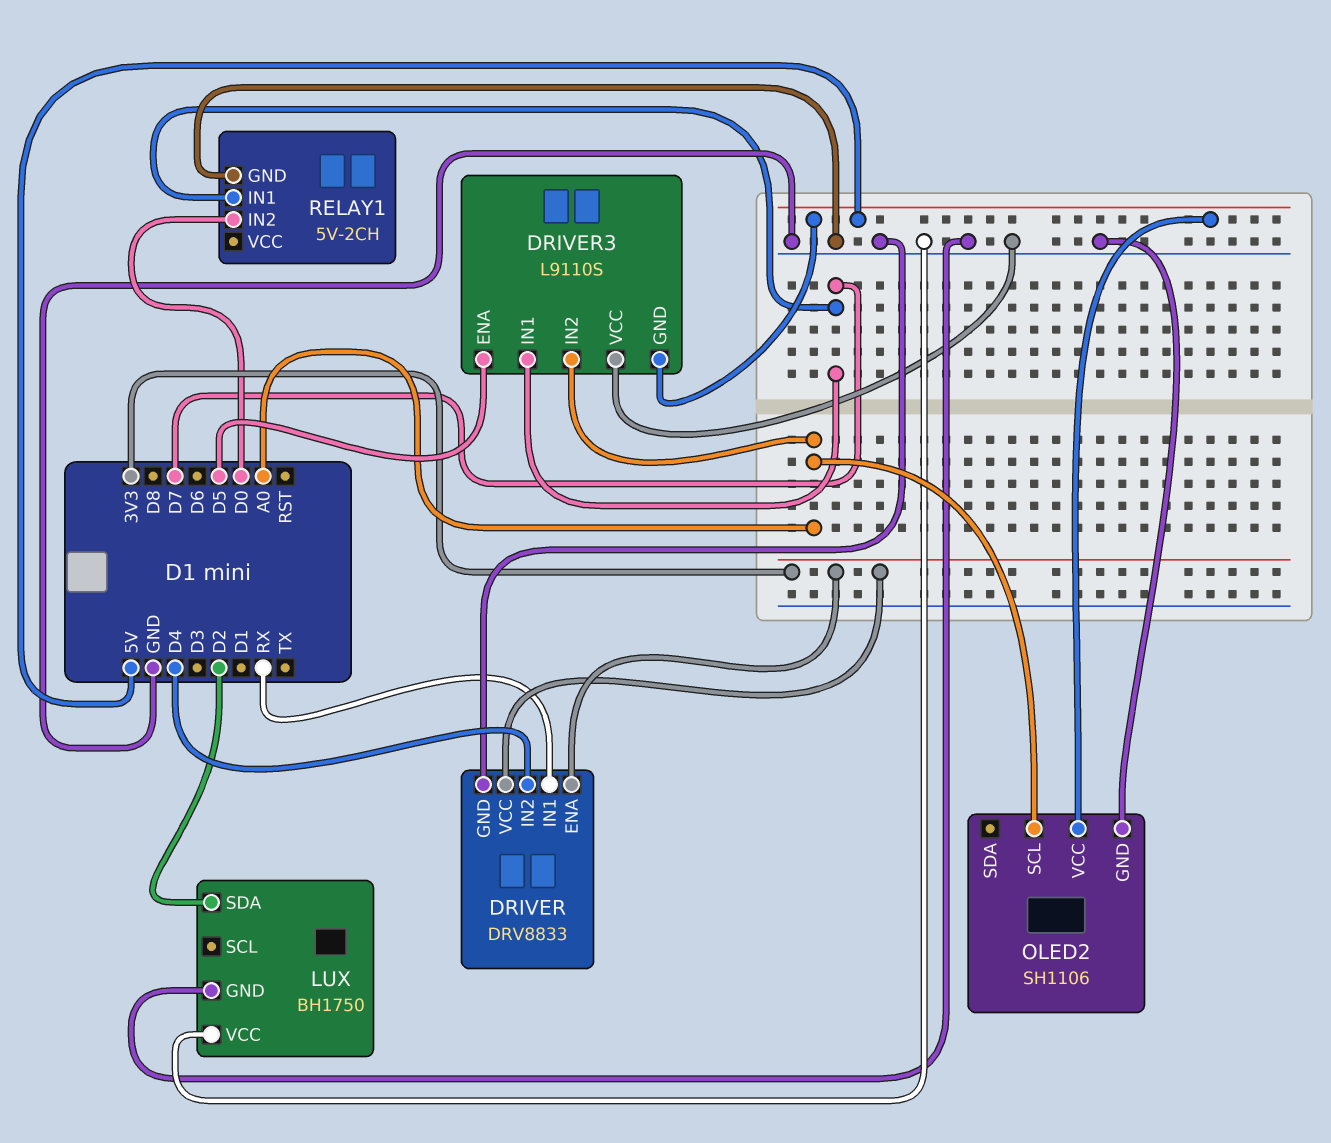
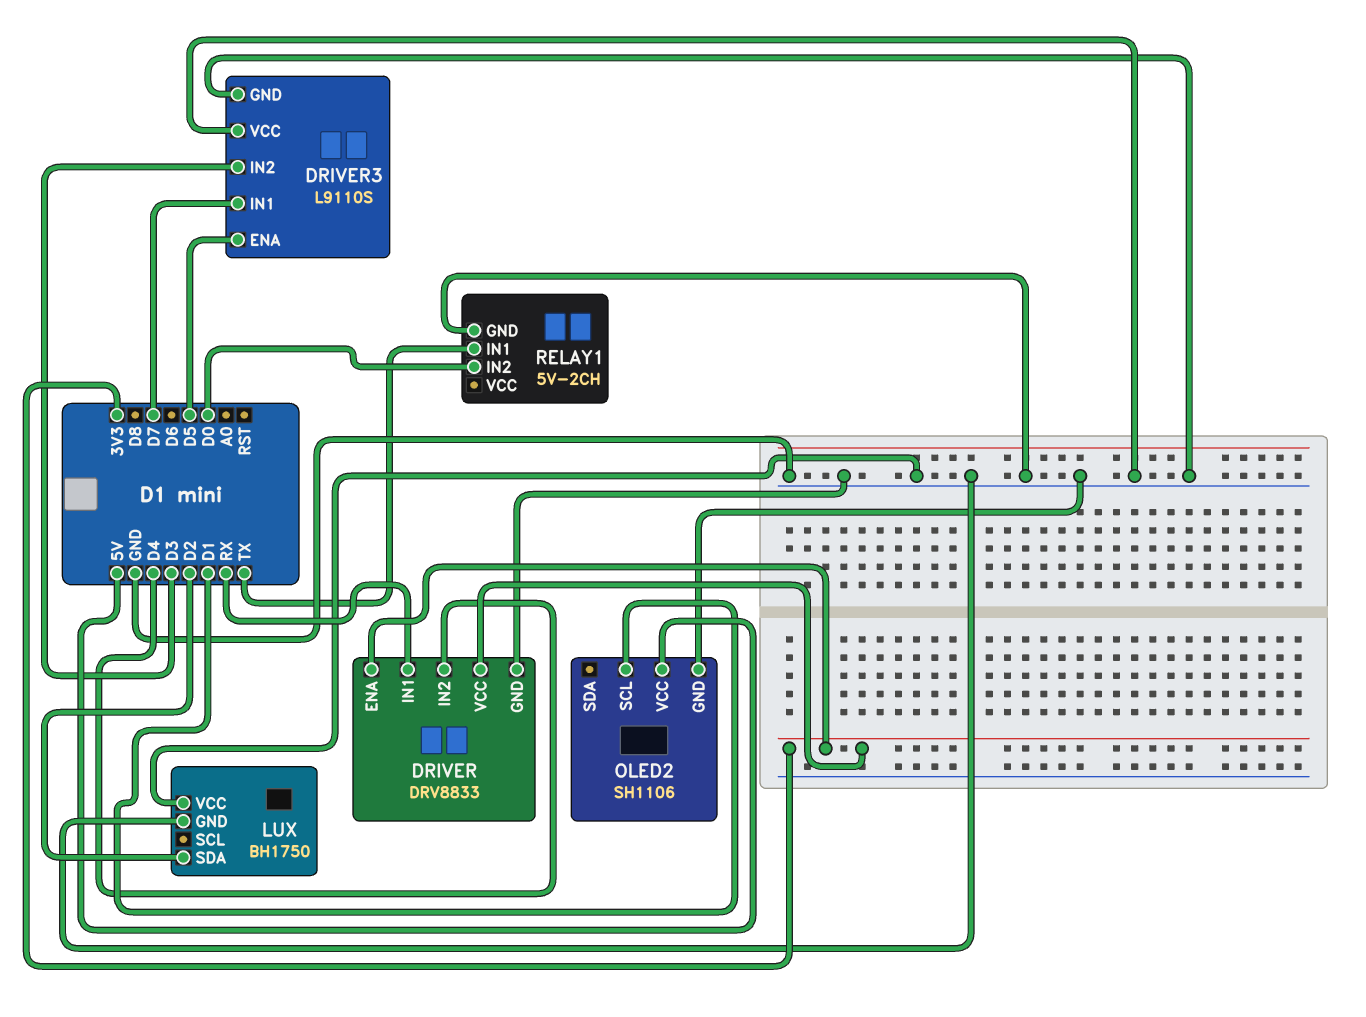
DRIVER3 pin GND: 5V -> GND
DRIVER3 pin IN2: A0 -> D3
OLED2 pin SCL: A0 -> D1
RELAY1 pin IN1: D7 -> TX

